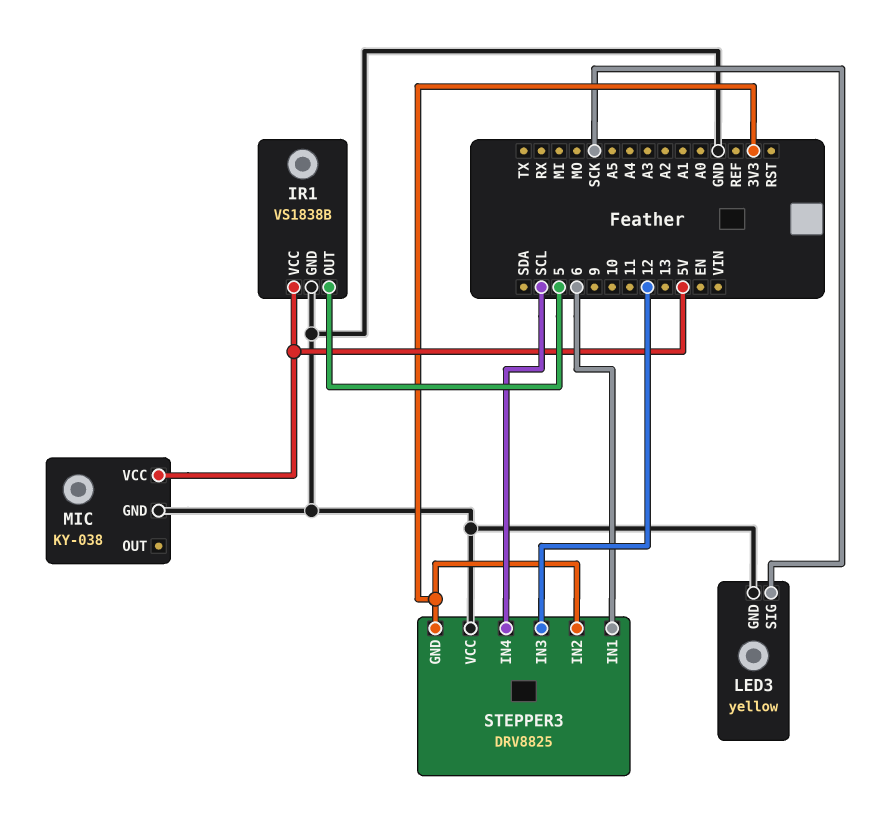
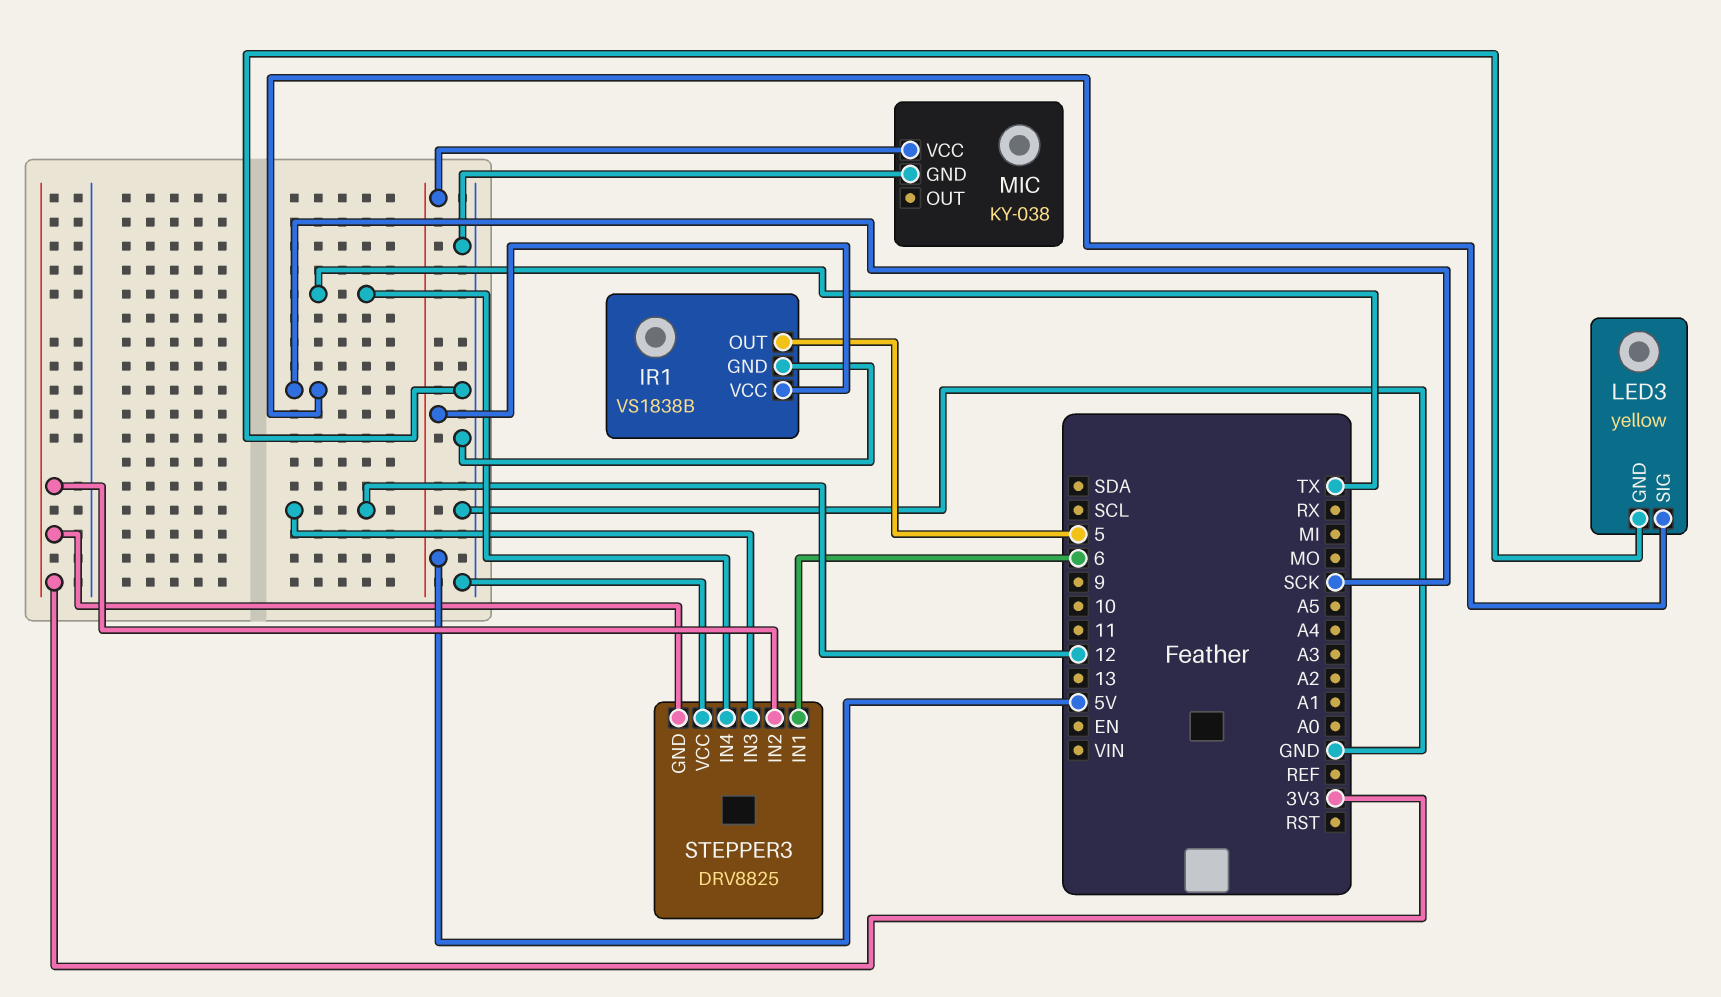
STEPPER3 pin IN4: SCL -> TX

